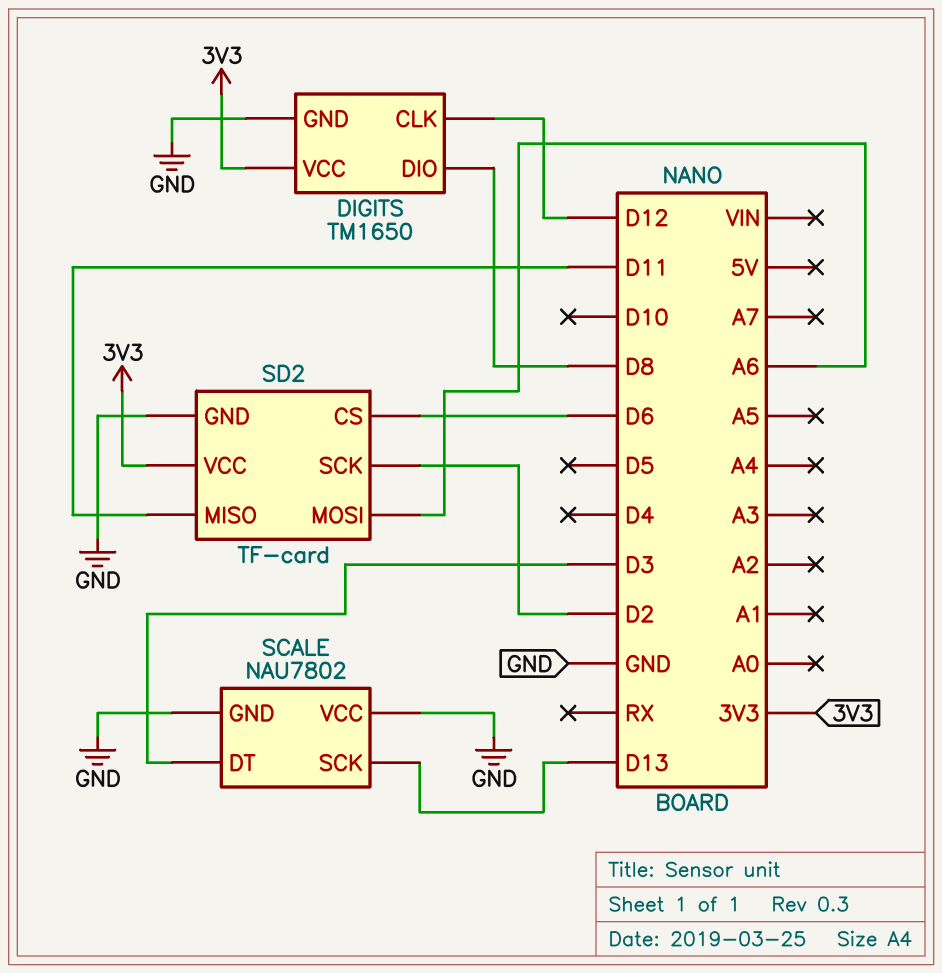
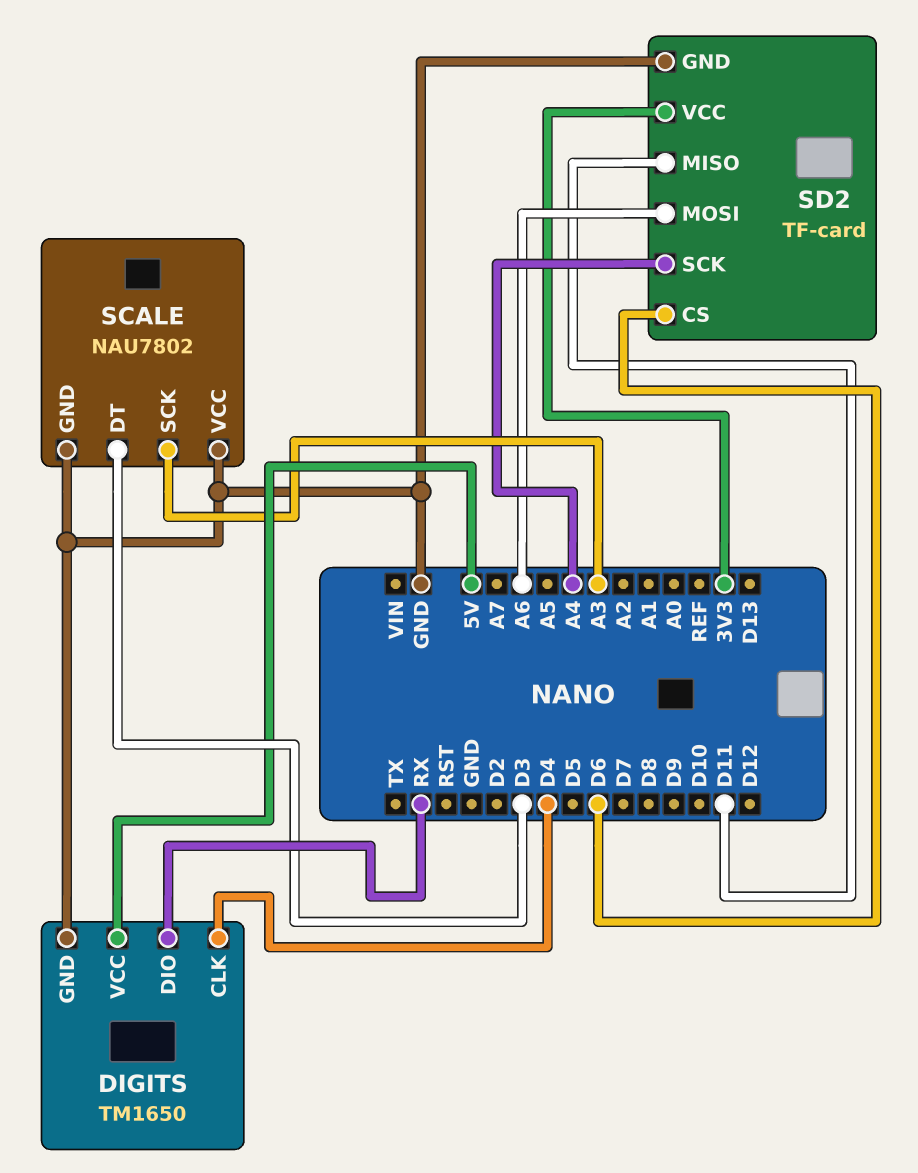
DIGITS pin CLK: D12 -> D4
DIGITS pin DIO: D8 -> RX
DIGITS pin VCC: 3V3 -> 5V
SCALE pin SCK: D13 -> A3
SD2 pin SCK: D2 -> A4

